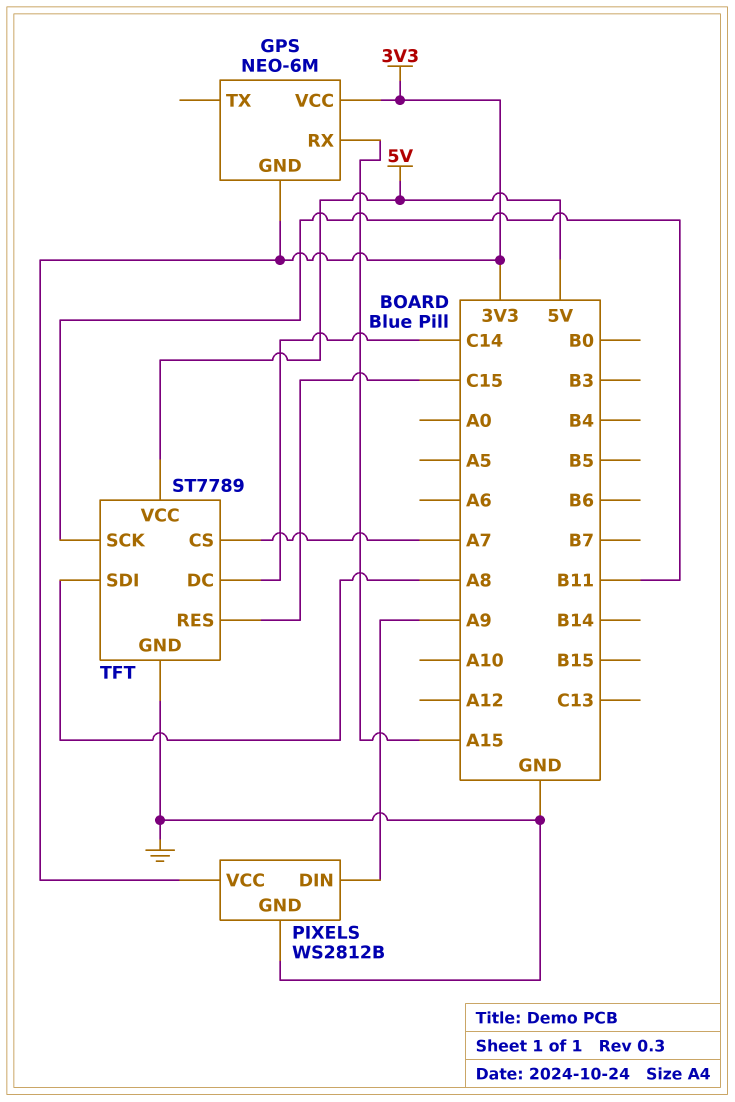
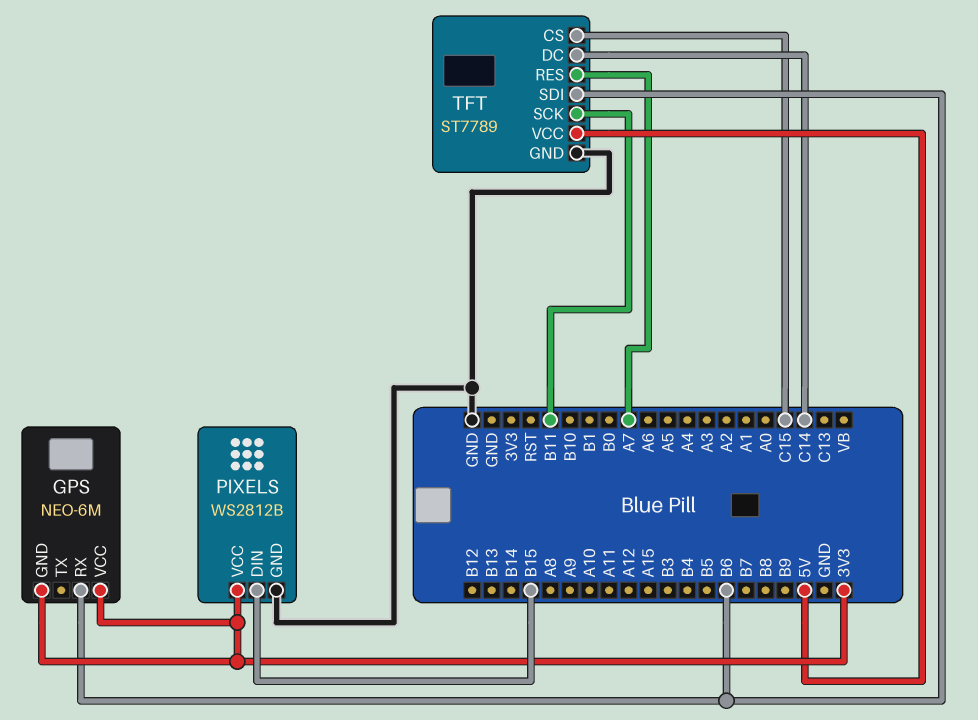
GPS pin RX: A15 -> B6
PIXELS pin DIN: A9 -> B15
TFT pin CS: A7 -> C15
TFT pin RES: C15 -> A7
TFT pin SDI: A8 -> B6

